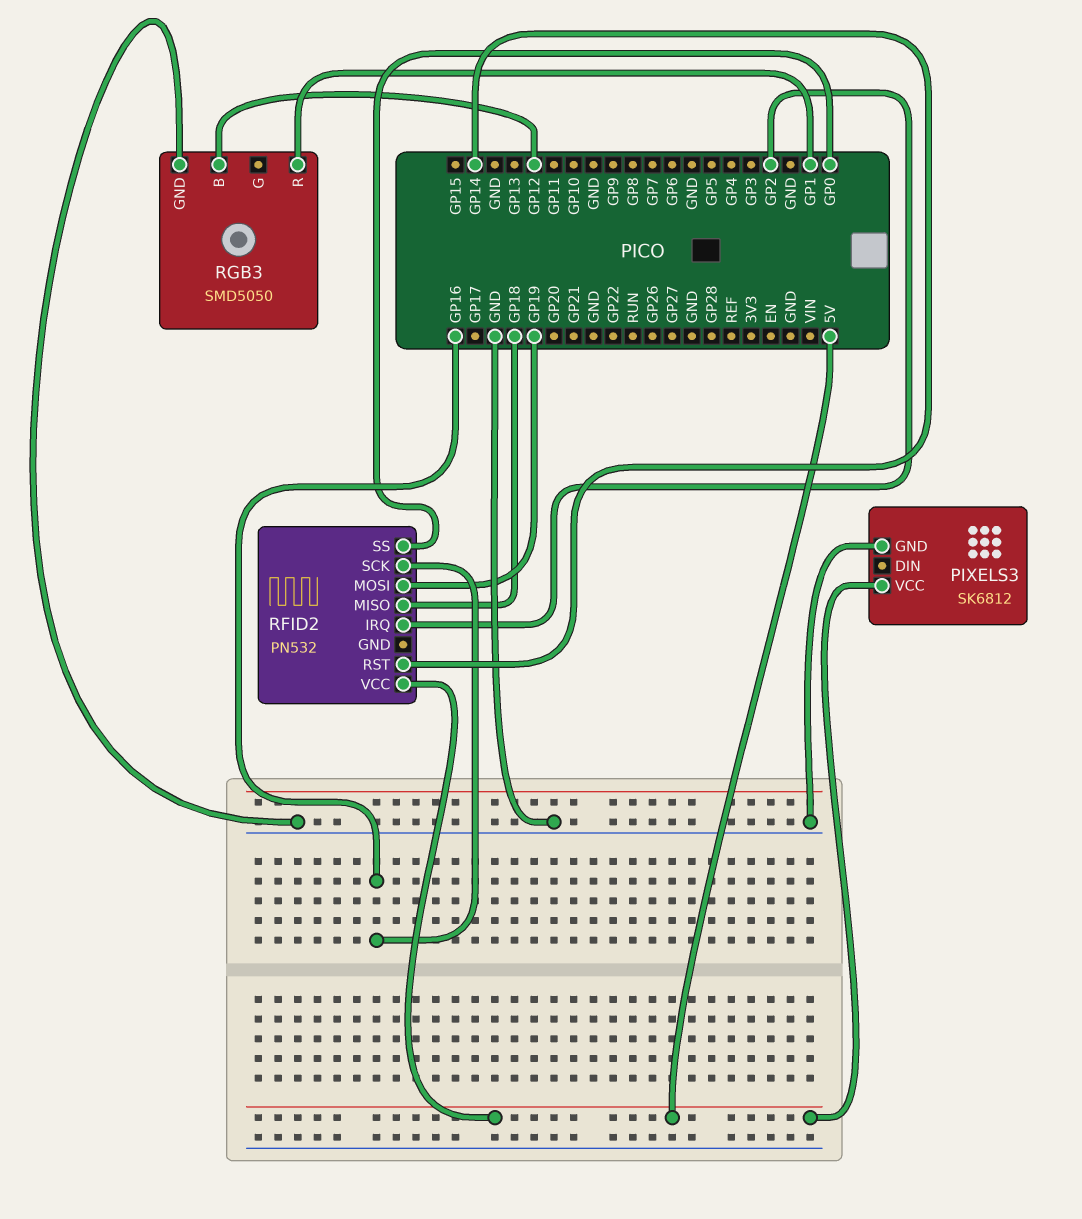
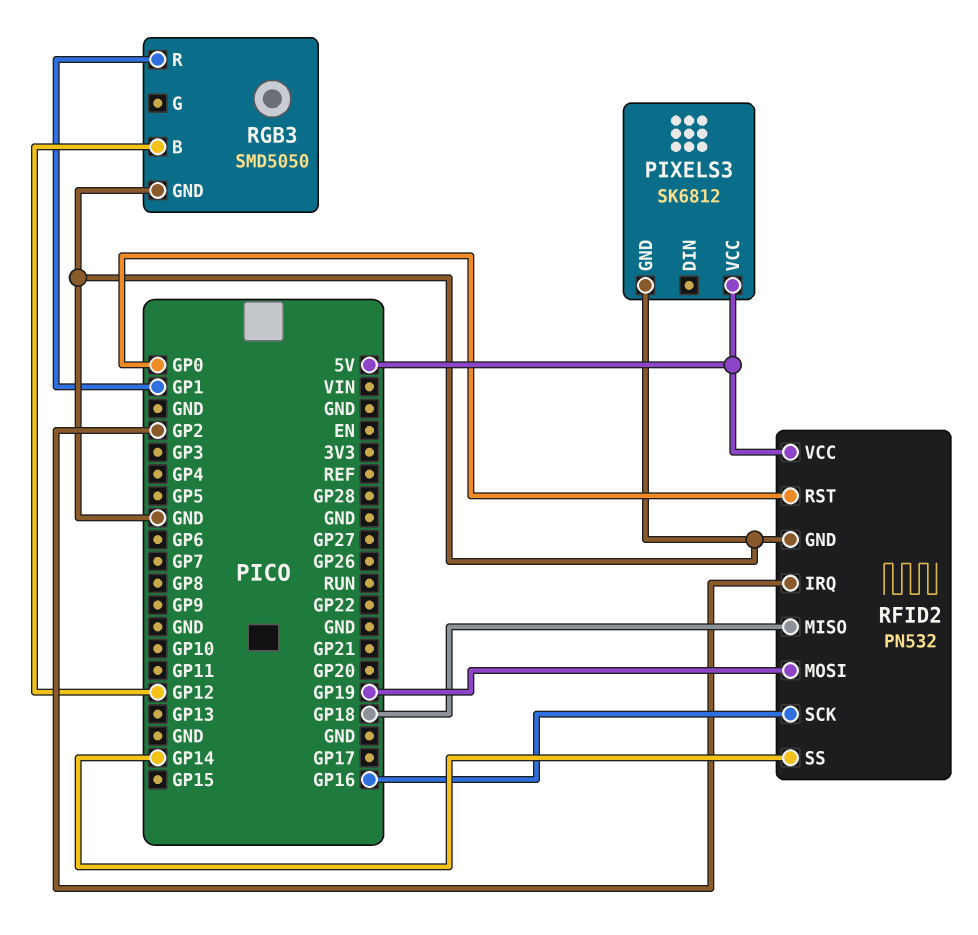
RFID2 pin GND: none -> GND
RFID2 pin RST: GP14 -> GP0
RFID2 pin SS: GP0 -> GP14

